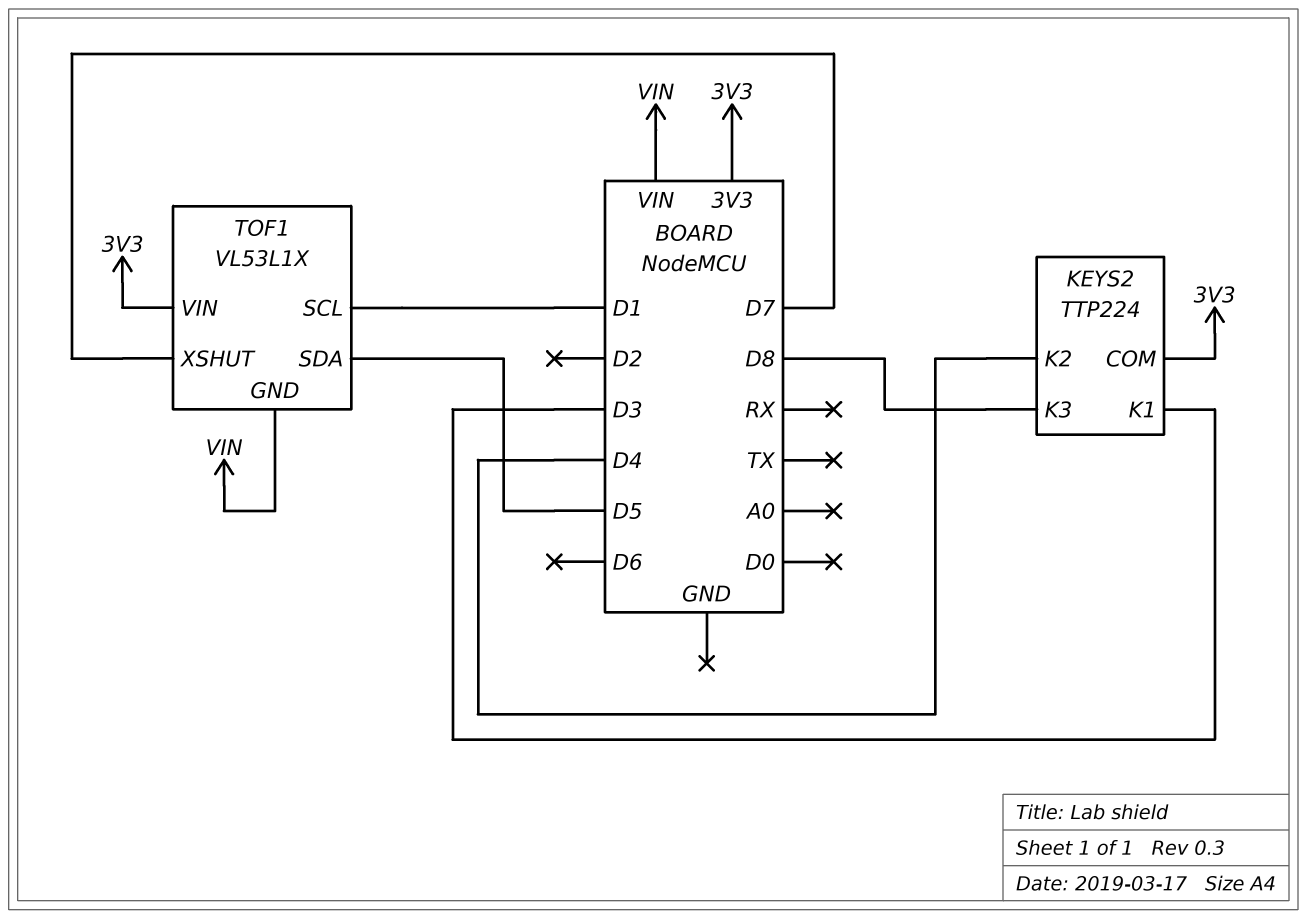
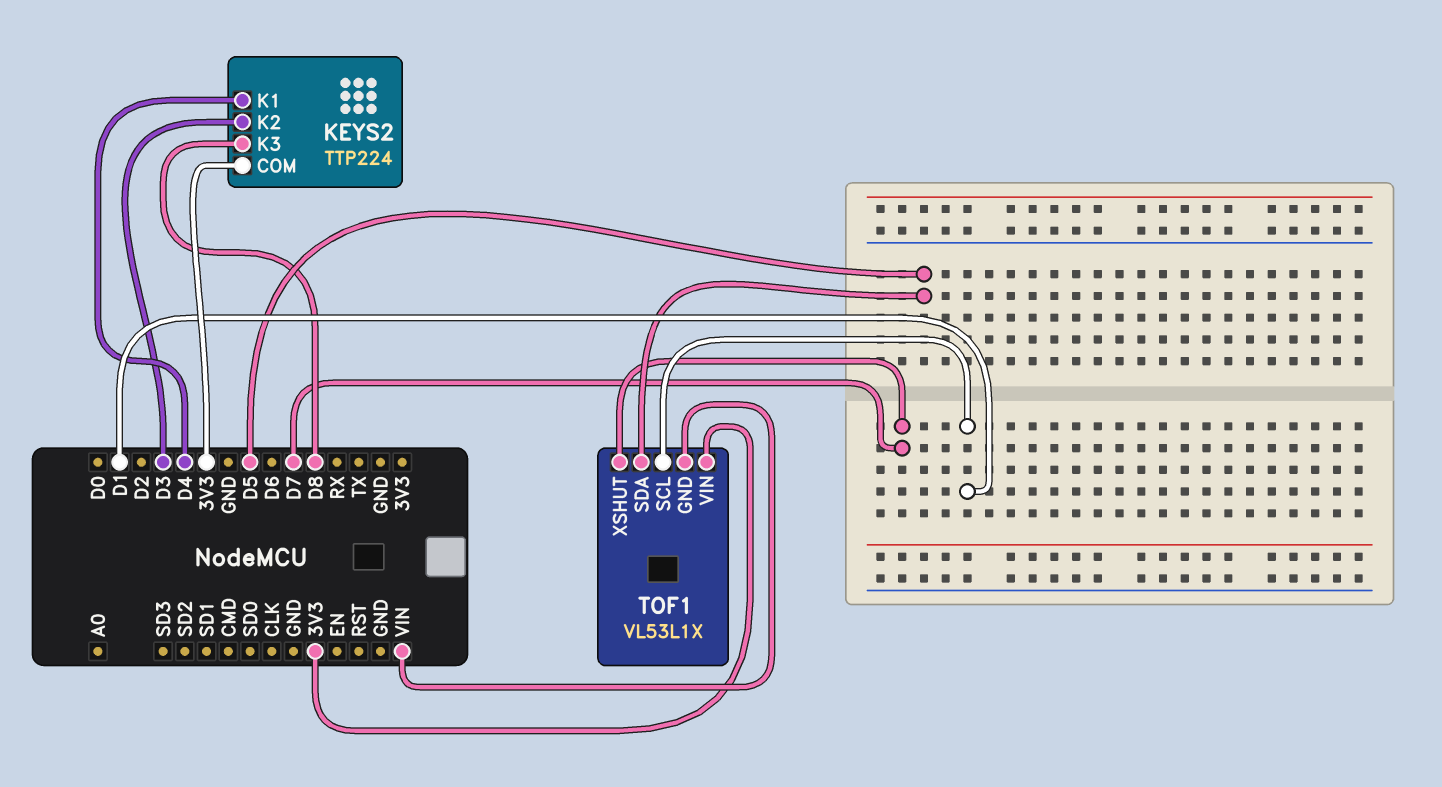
KEYS2 pin K1: D3 -> D4
KEYS2 pin K2: D4 -> D3

